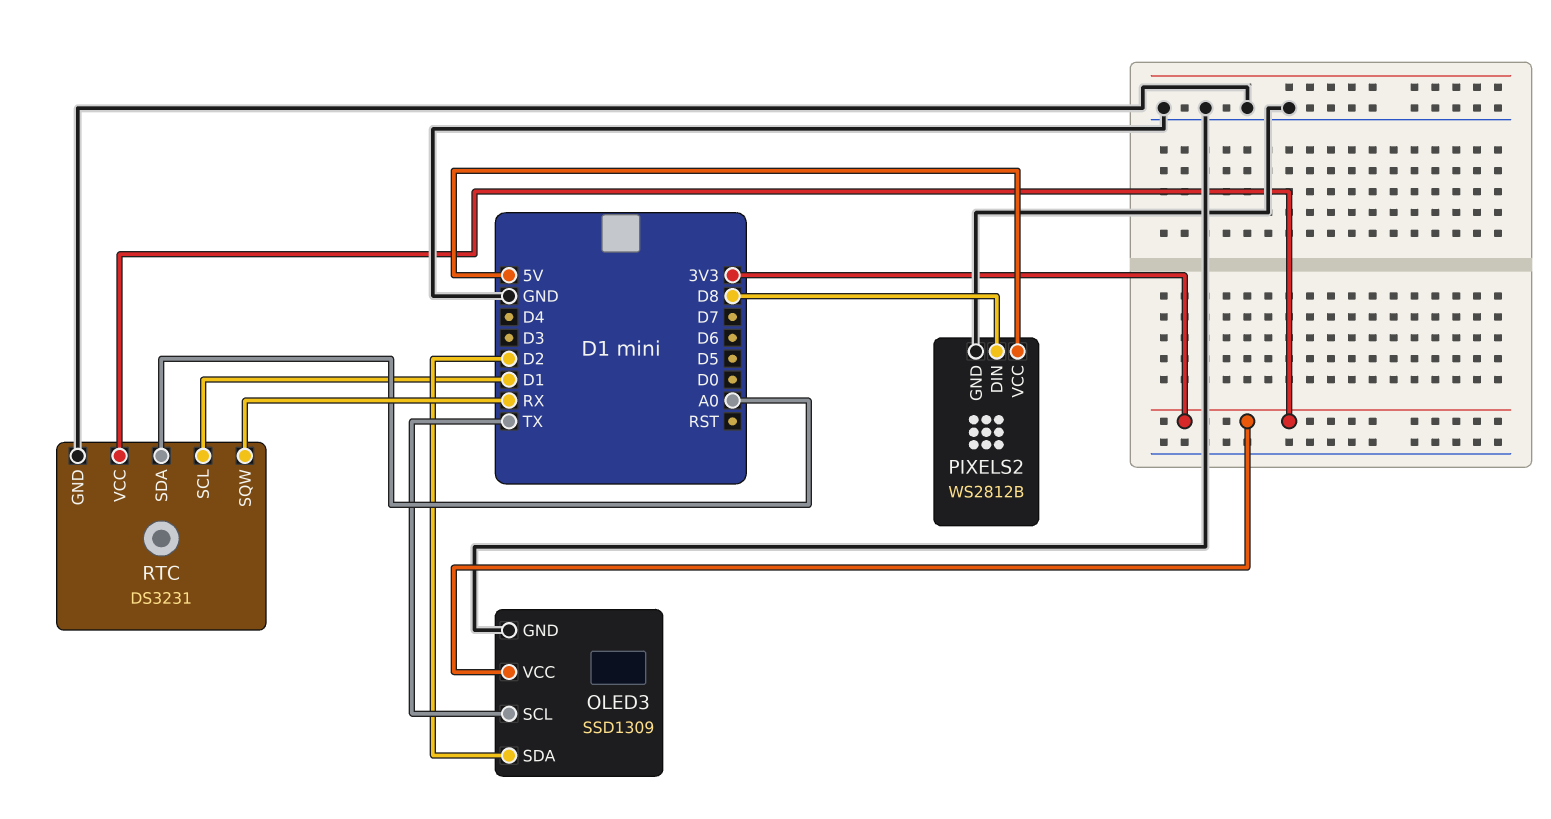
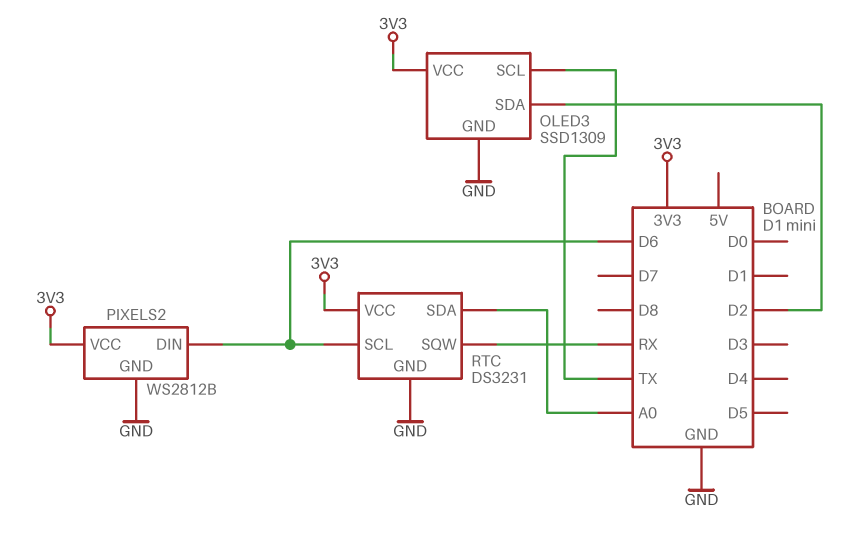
PIXELS2 pin DIN: D8 -> D6
PIXELS2 pin VCC: 5V -> 3V3
RTC pin SCL: D1 -> D6

